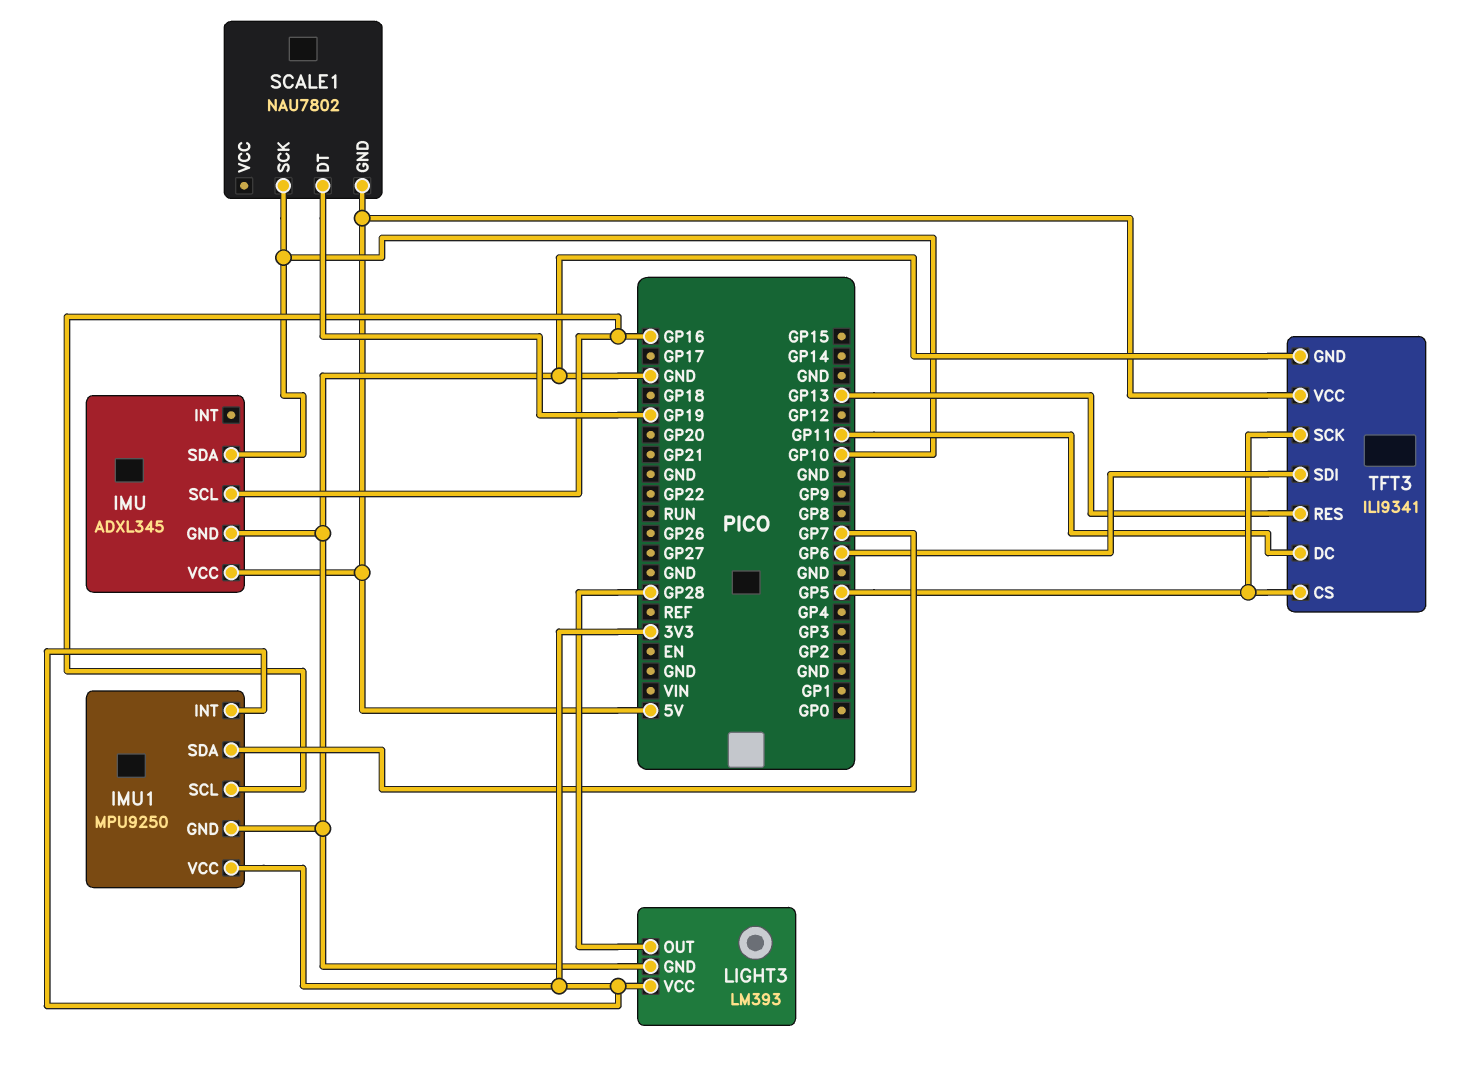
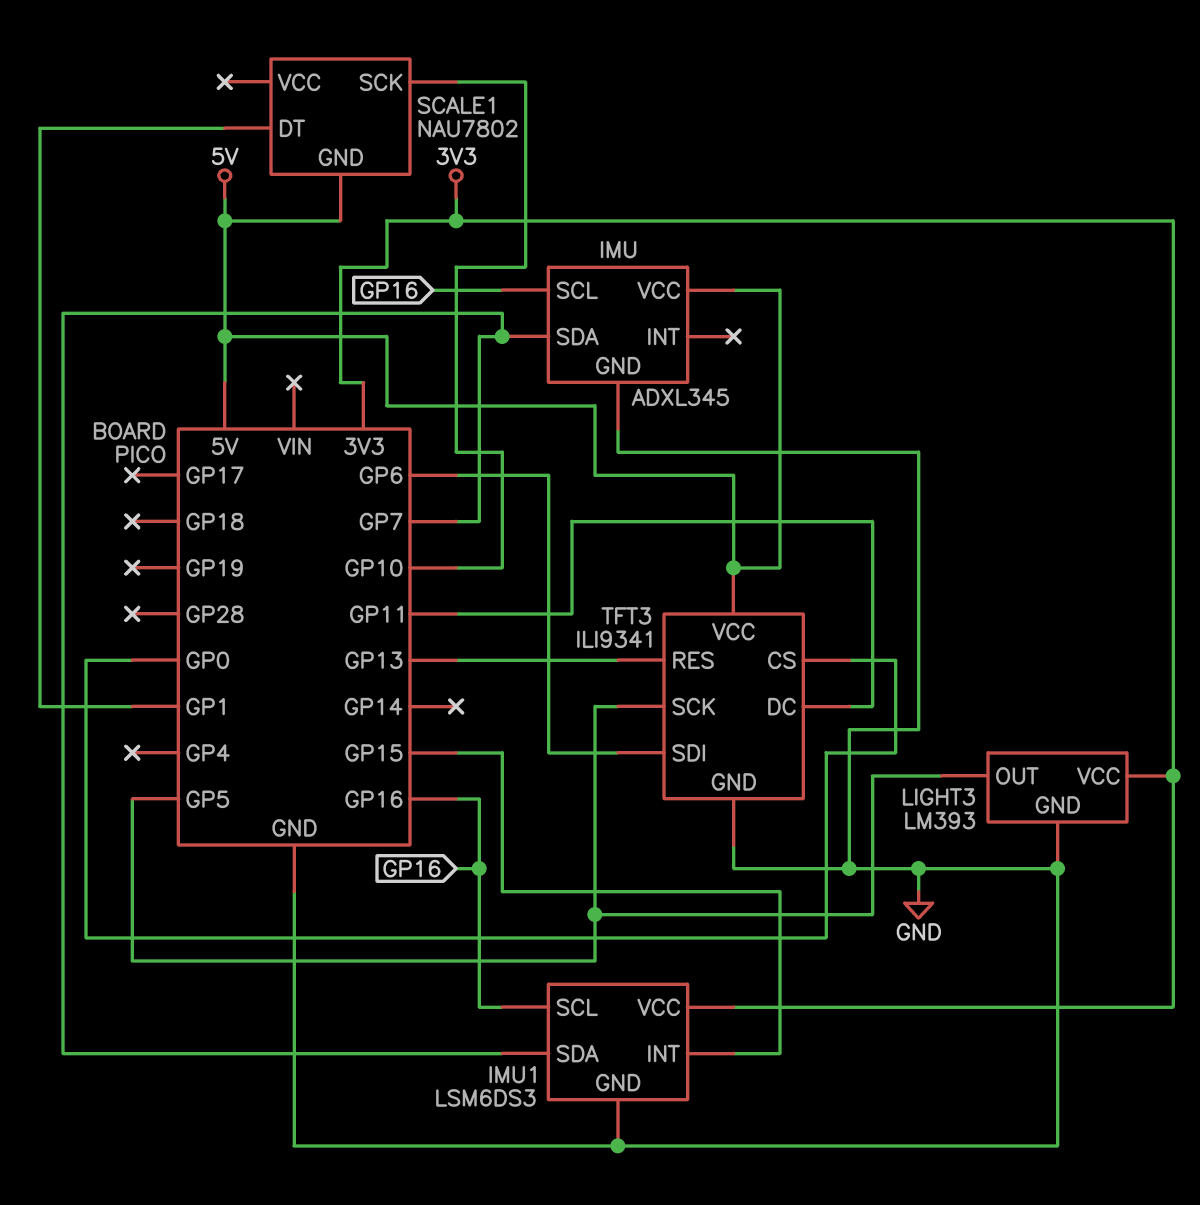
IMU pin SDA: GP10 -> GP7
IMU1: MPU9250 -> LSM6DS3
IMU1 pin INT: 3V3 -> GP15
LIGHT3 pin OUT: GP28 -> GP5
SCALE1 pin DT: GP19 -> GP1
TFT3 pin CS: GP5 -> GP0

